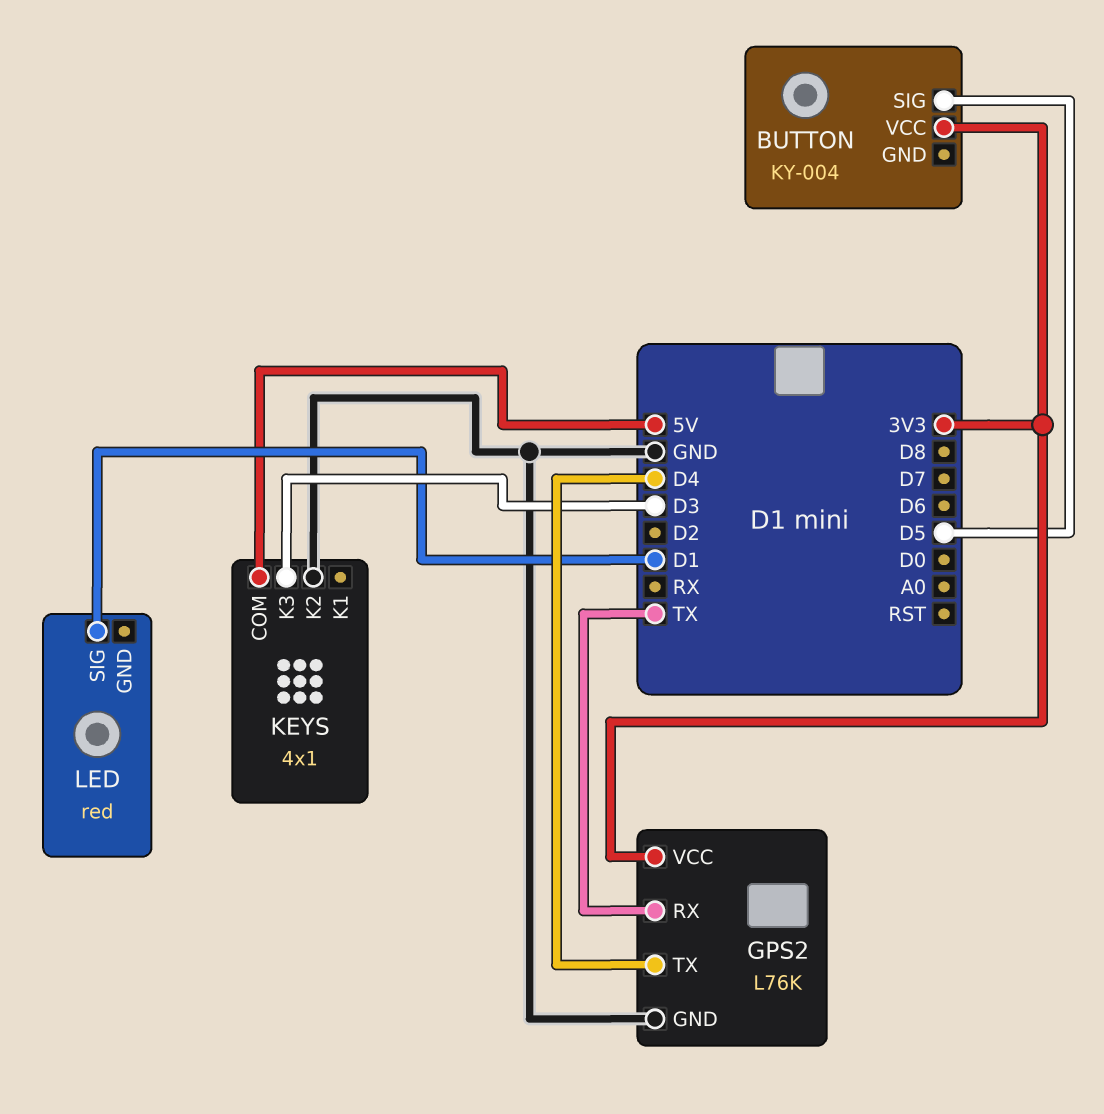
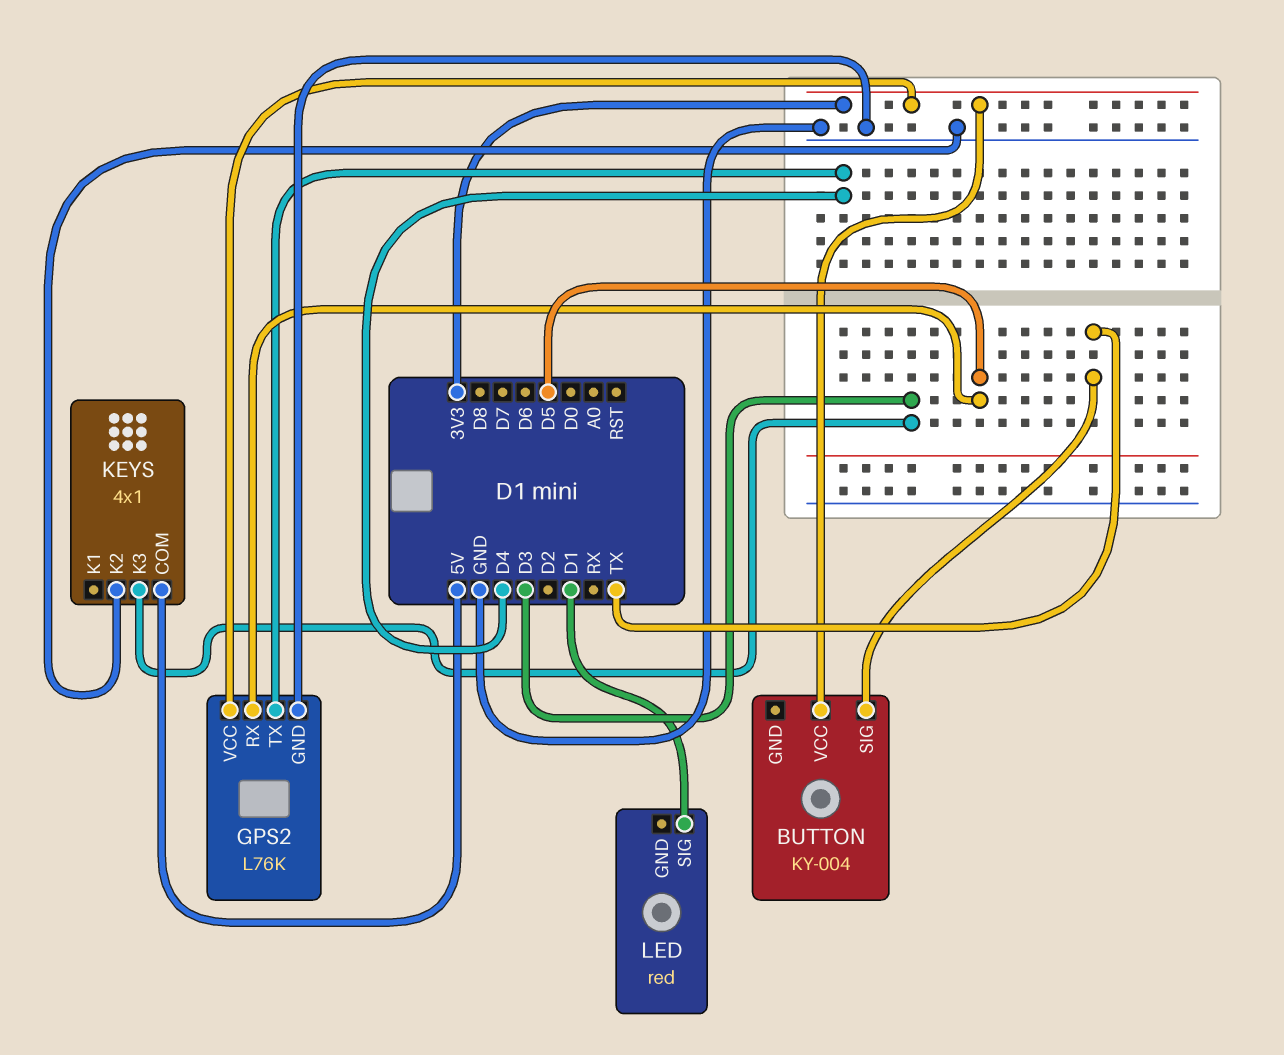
BUTTON pin SIG: D5 -> TX
GPS2 pin RX: TX -> D5

